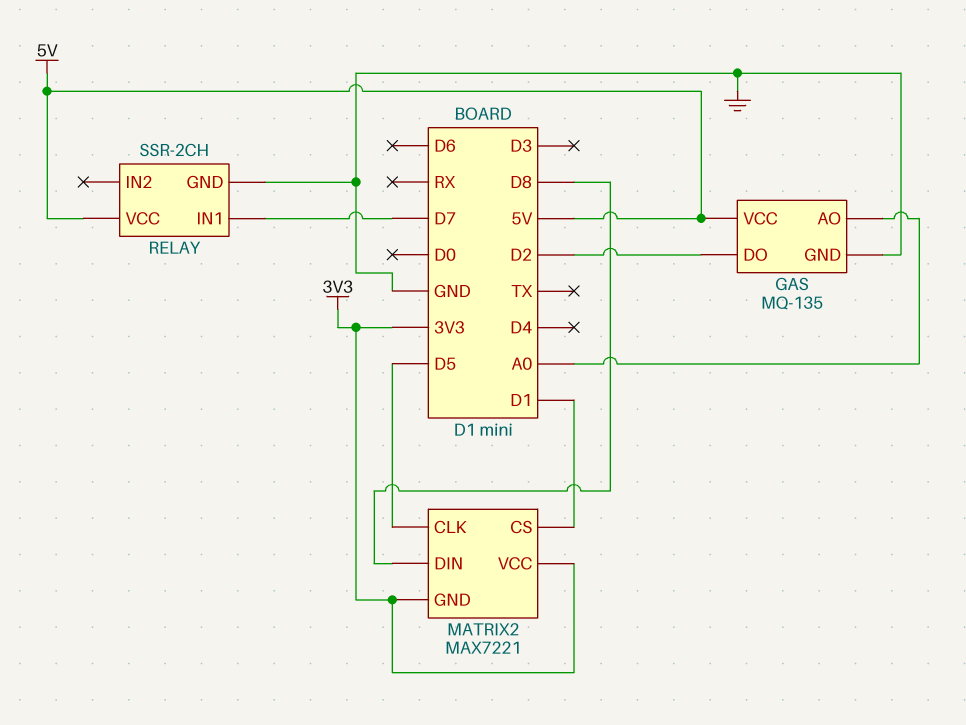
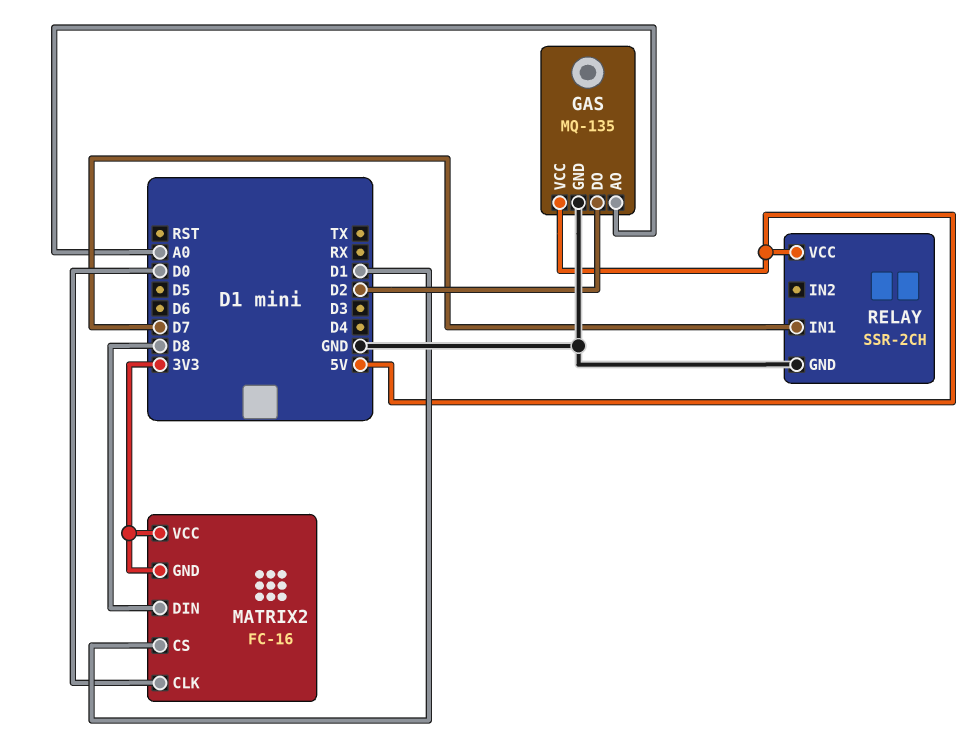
MATRIX2: MAX7221 -> FC-16
MATRIX2 pin CLK: D5 -> D0

